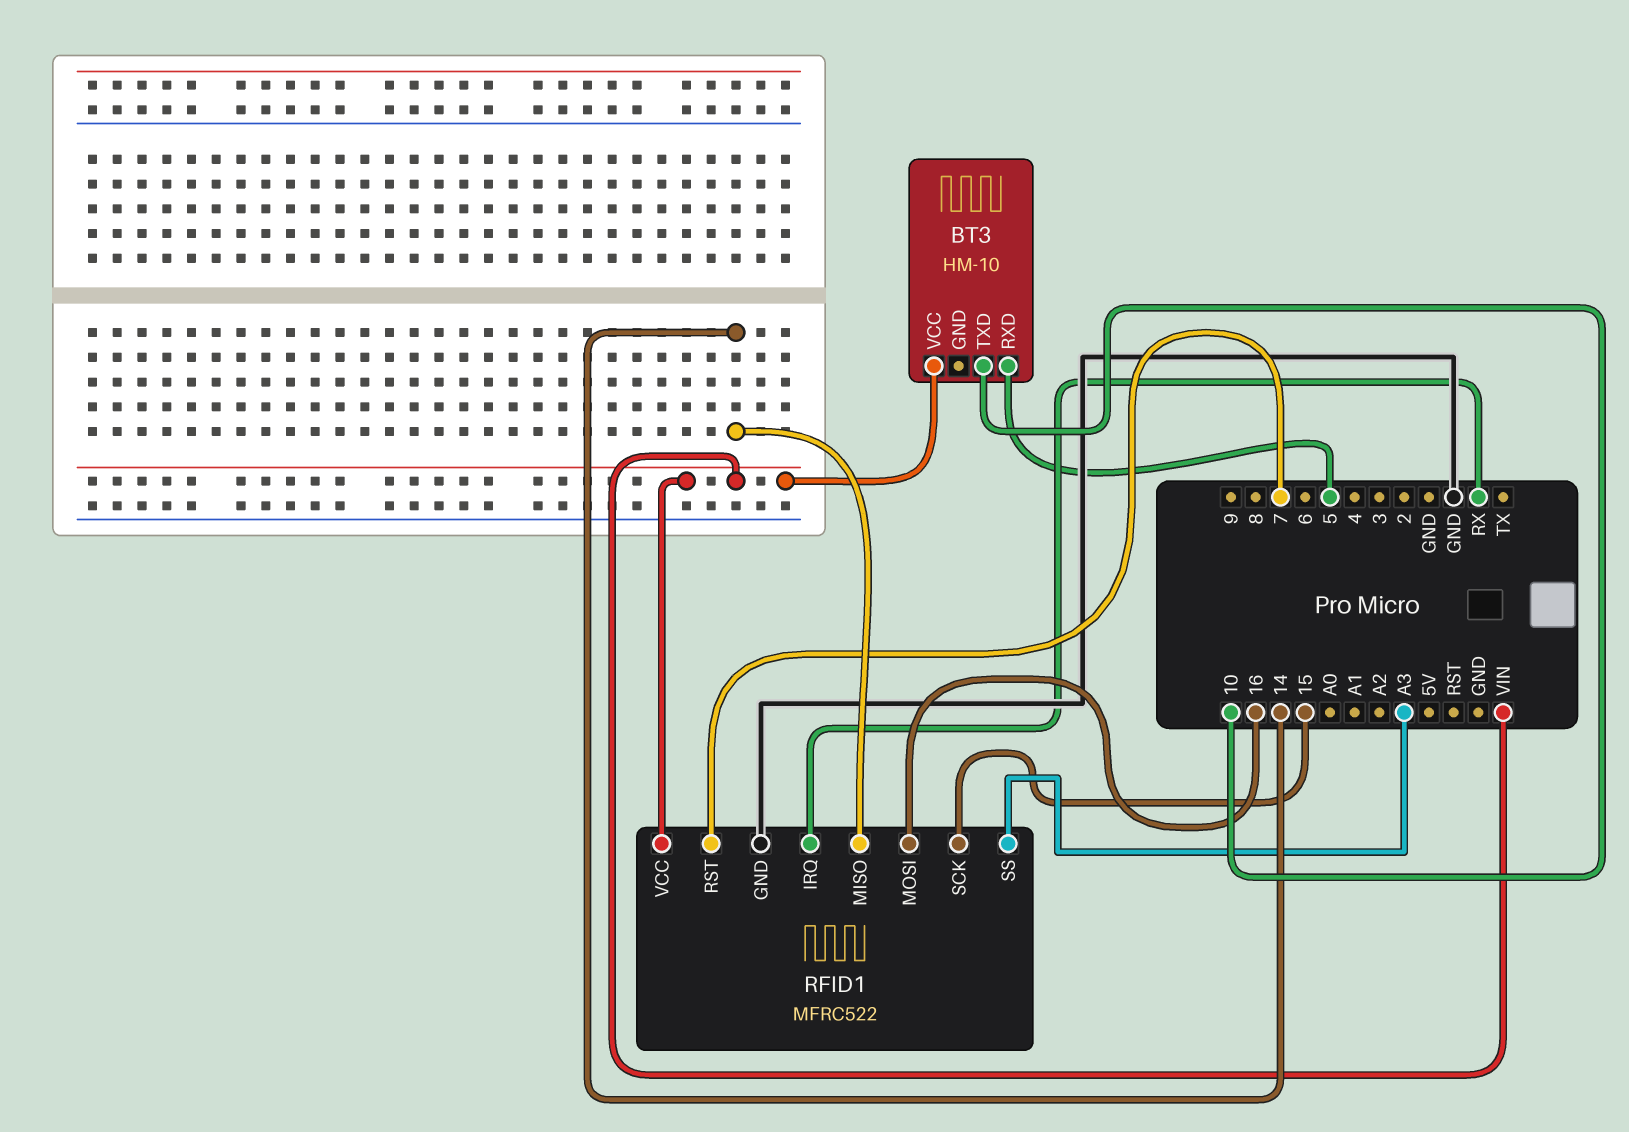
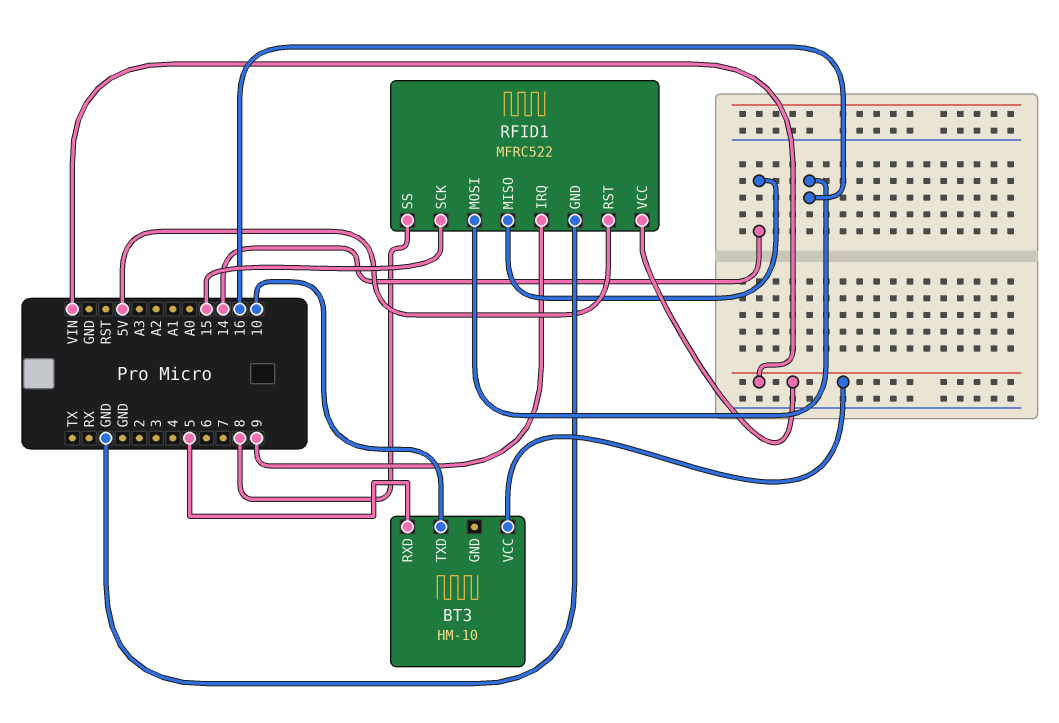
RFID1 pin IRQ: RX -> 9
RFID1 pin RST: 7 -> 5V
RFID1 pin SS: A3 -> 8

